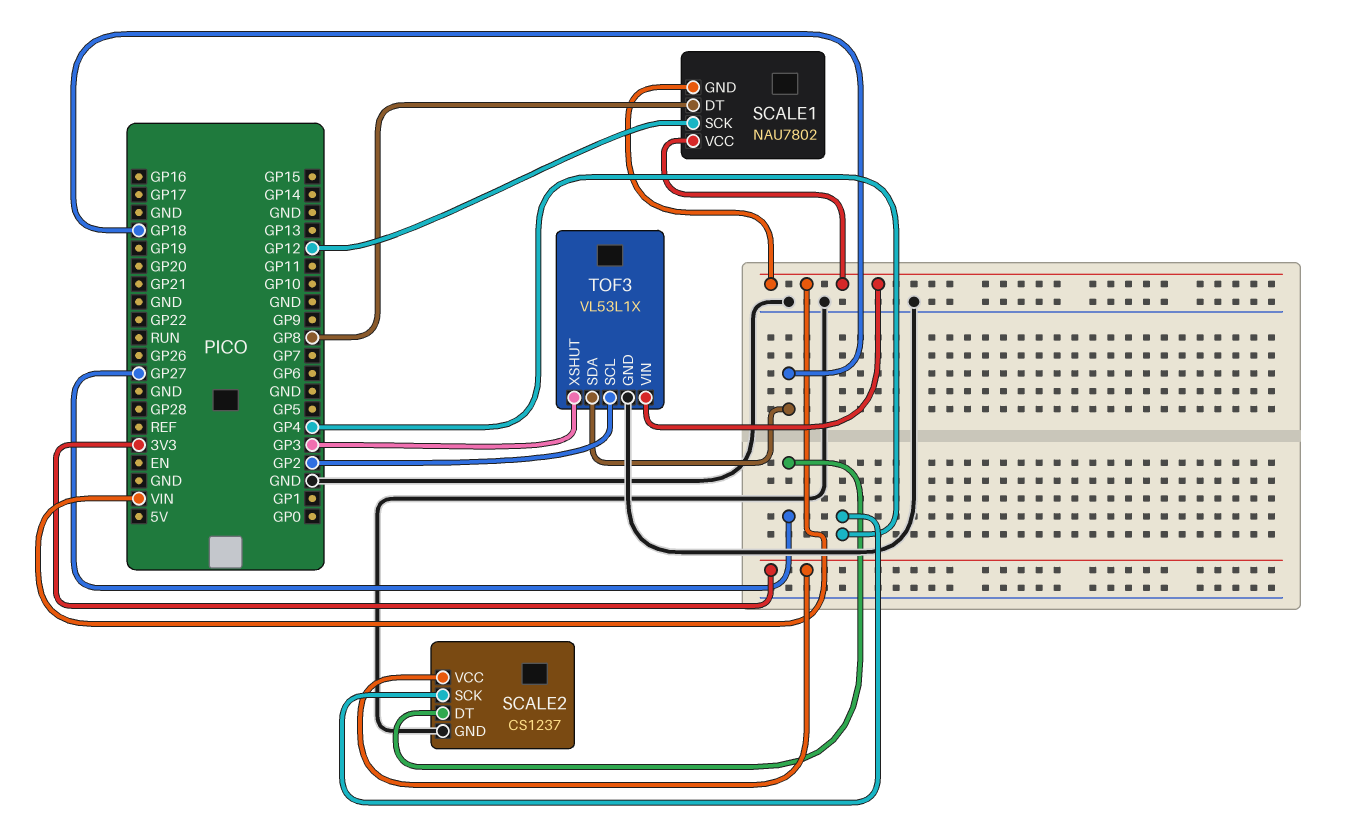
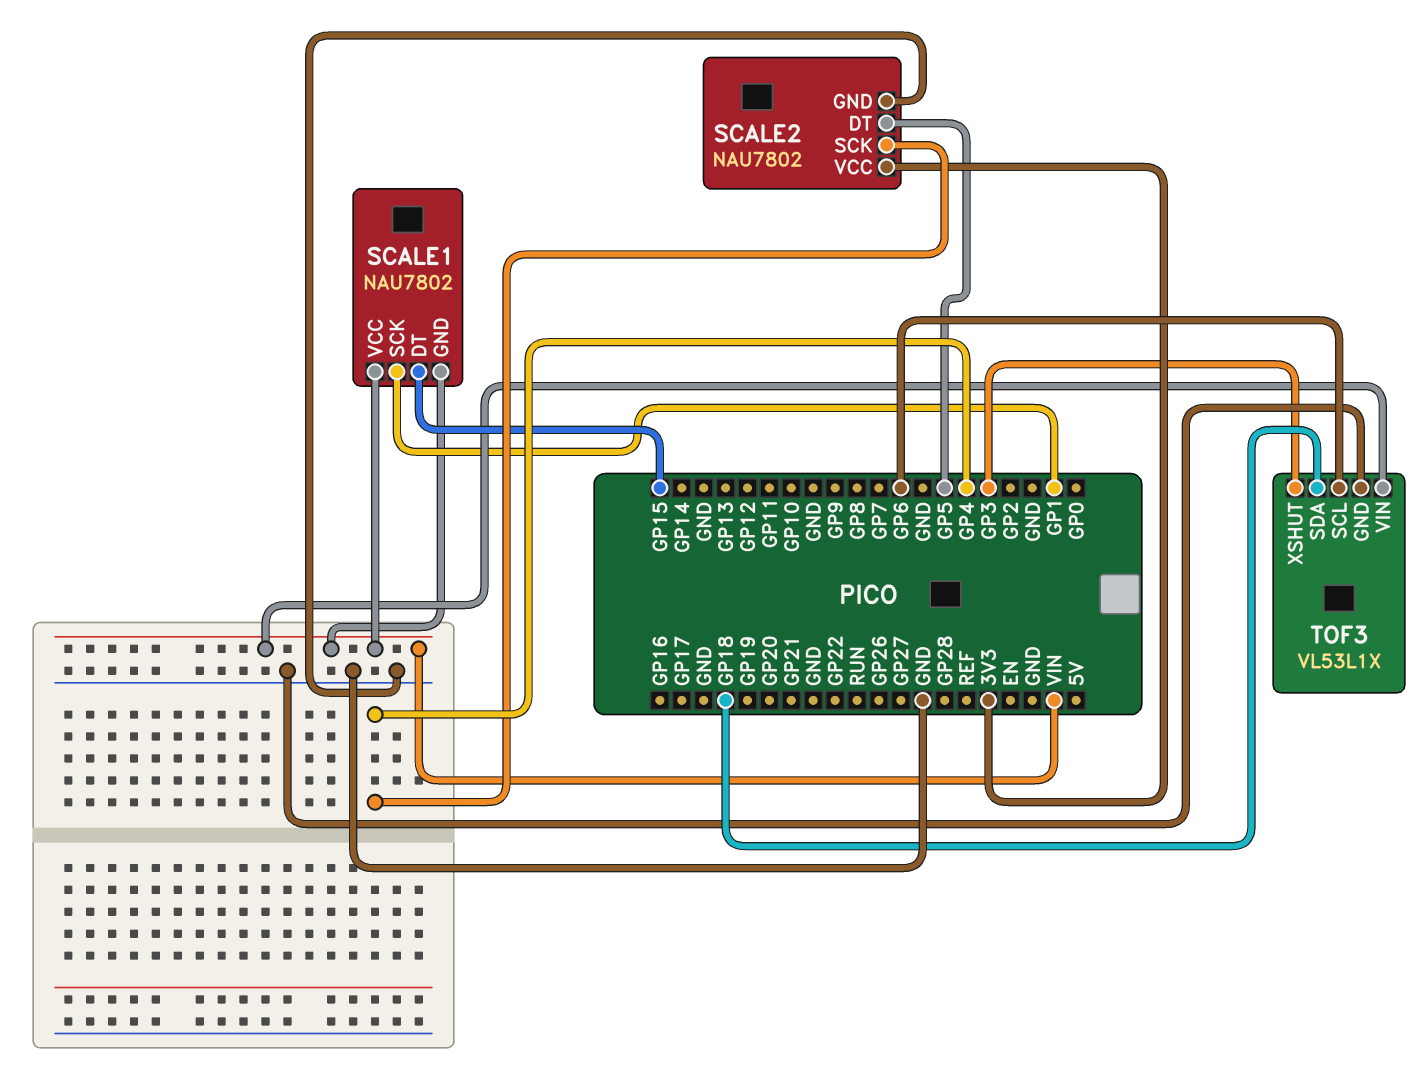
SCALE1 pin DT: GP8 -> GP15
SCALE1 pin SCK: GP12 -> GP1
SCALE2: CS1237 -> NAU7802
SCALE2 pin DT: GP27 -> GP5
TOF3 pin SCL: GP2 -> GP6

